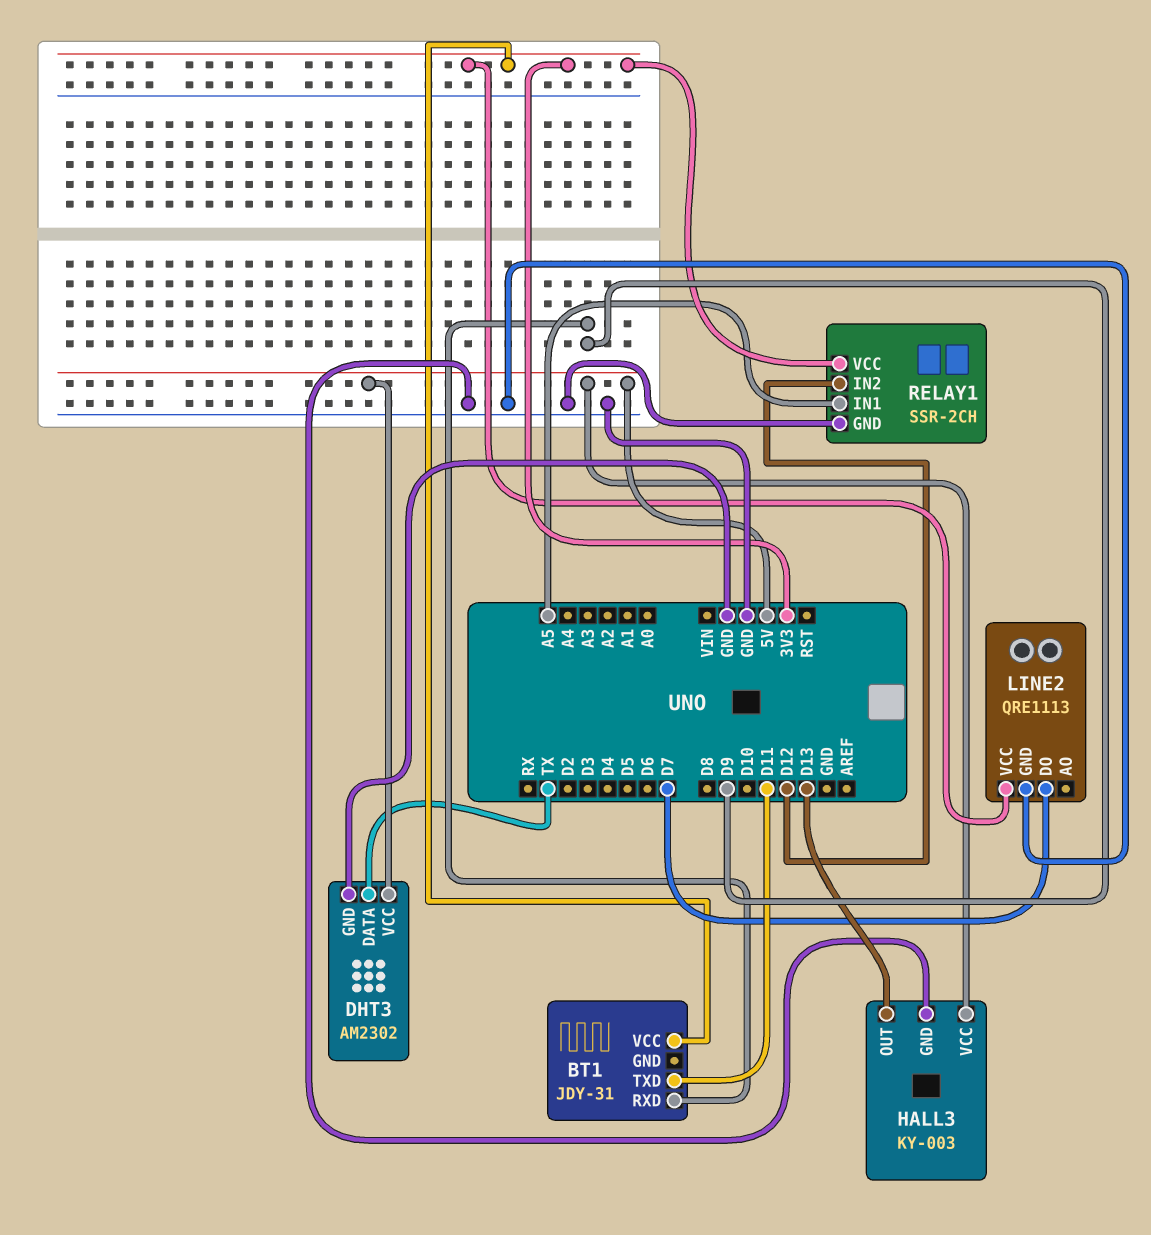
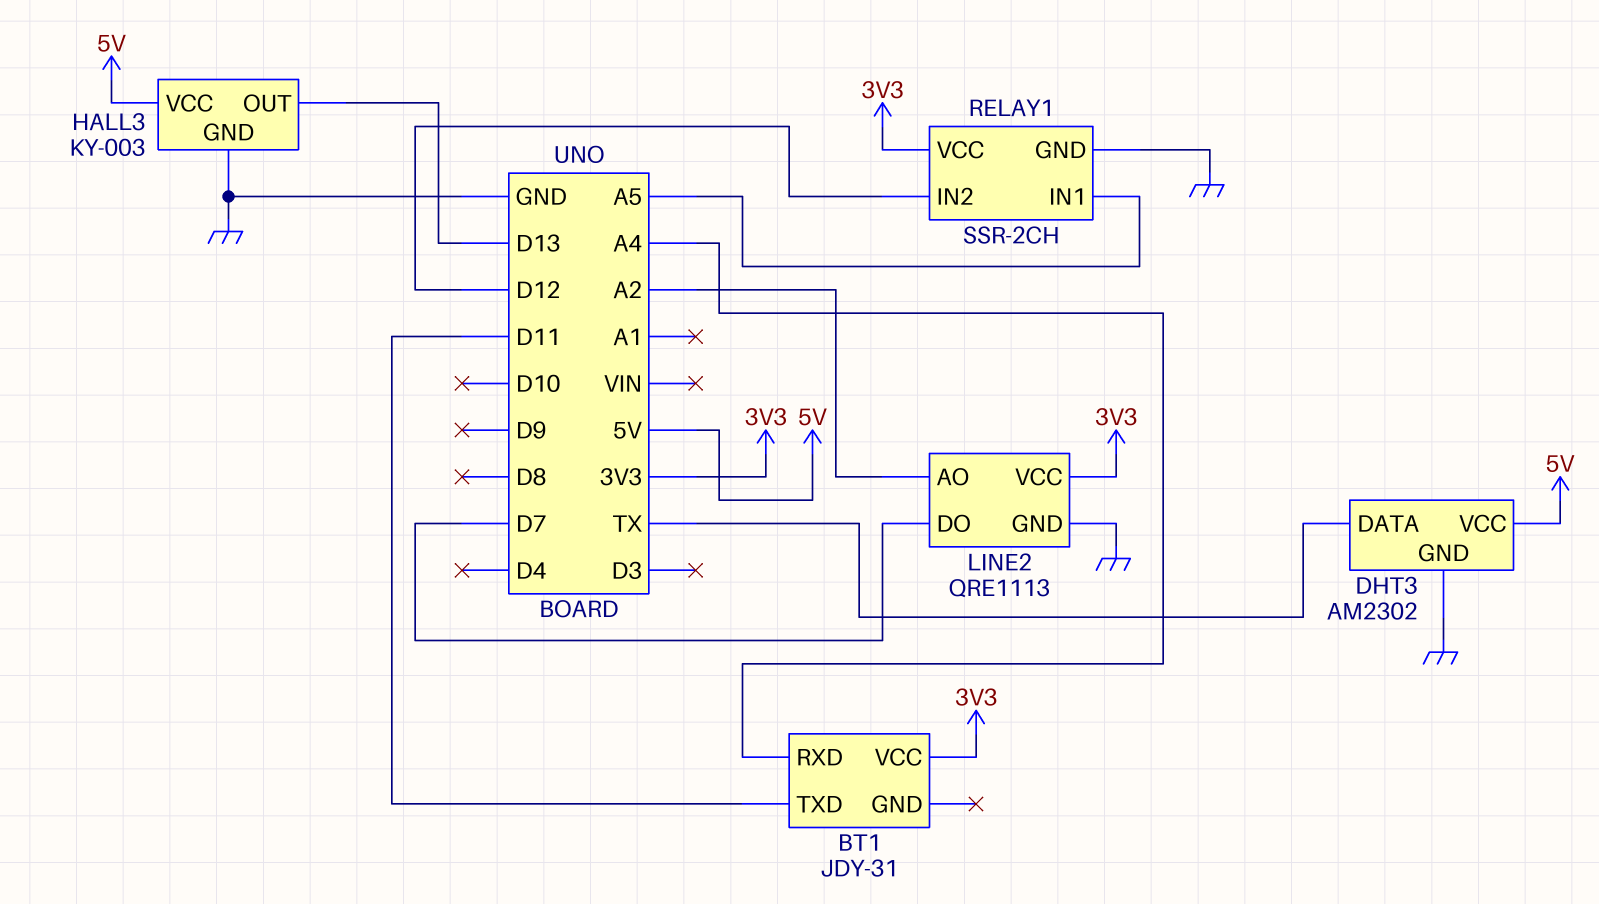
BT1 pin RXD: D9 -> A4
LINE2 pin AO: none -> A2

